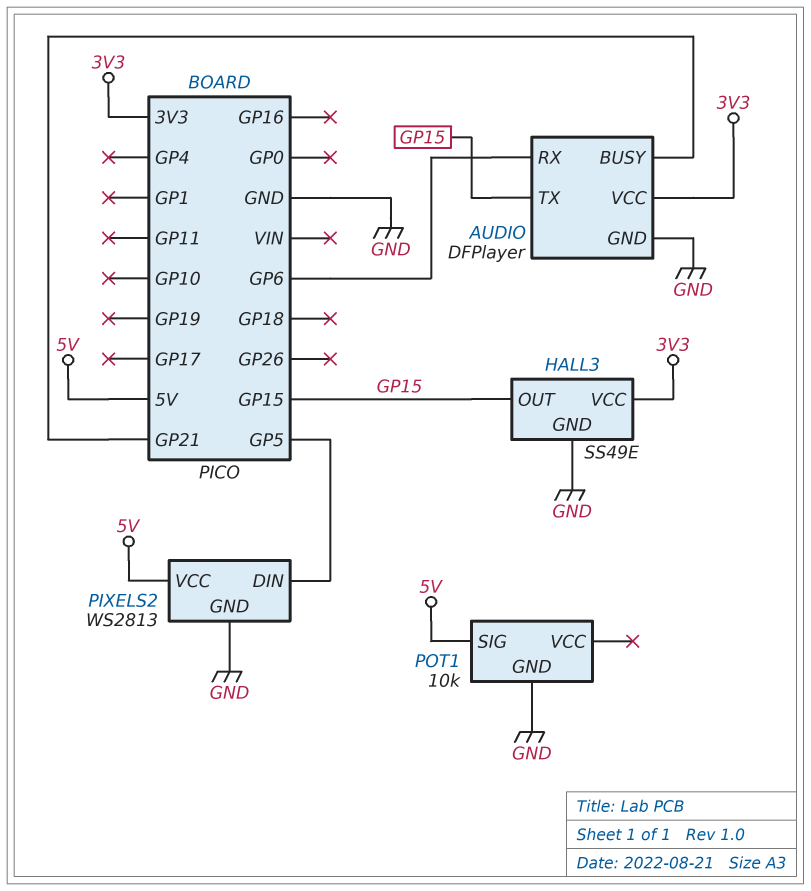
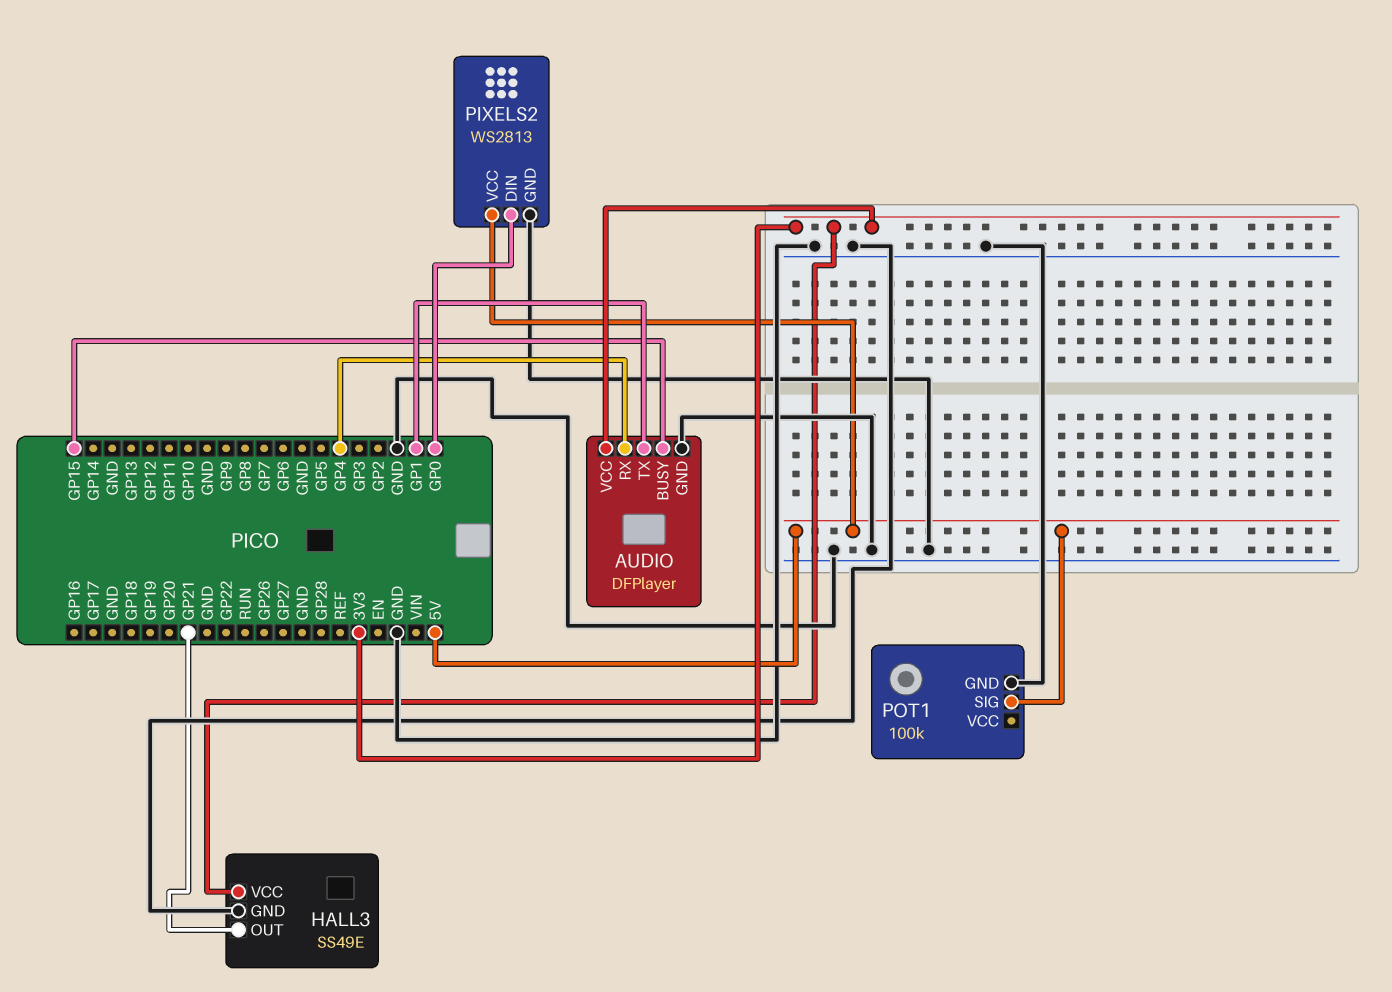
AUDIO pin BUSY: GP21 -> GP15
AUDIO pin RX: GP6 -> GP4
AUDIO pin TX: GP15 -> GP1
HALL3 pin OUT: GP15 -> GP21
PIXELS2 pin DIN: GP5 -> GP0
POT1: 10k -> 100k

